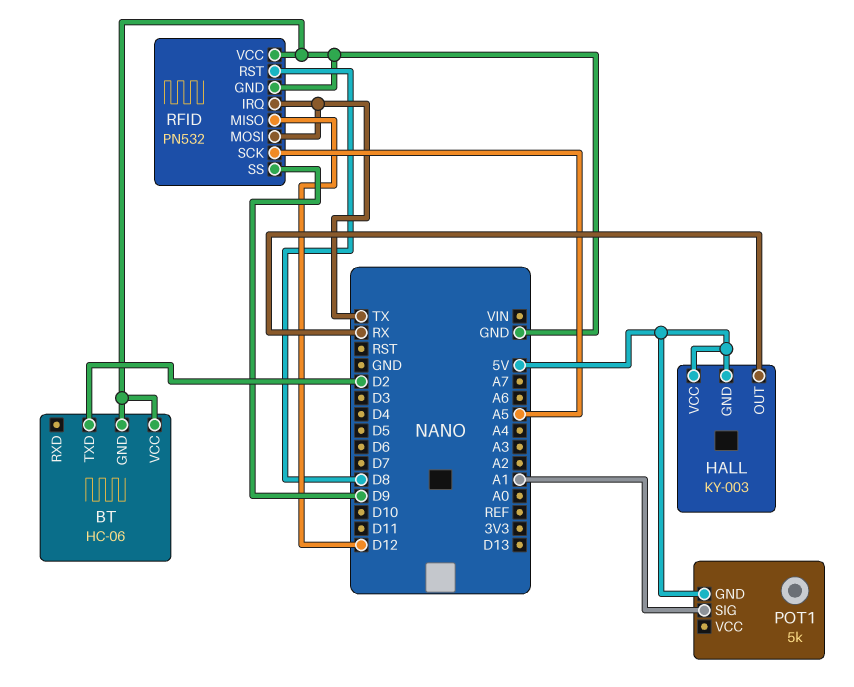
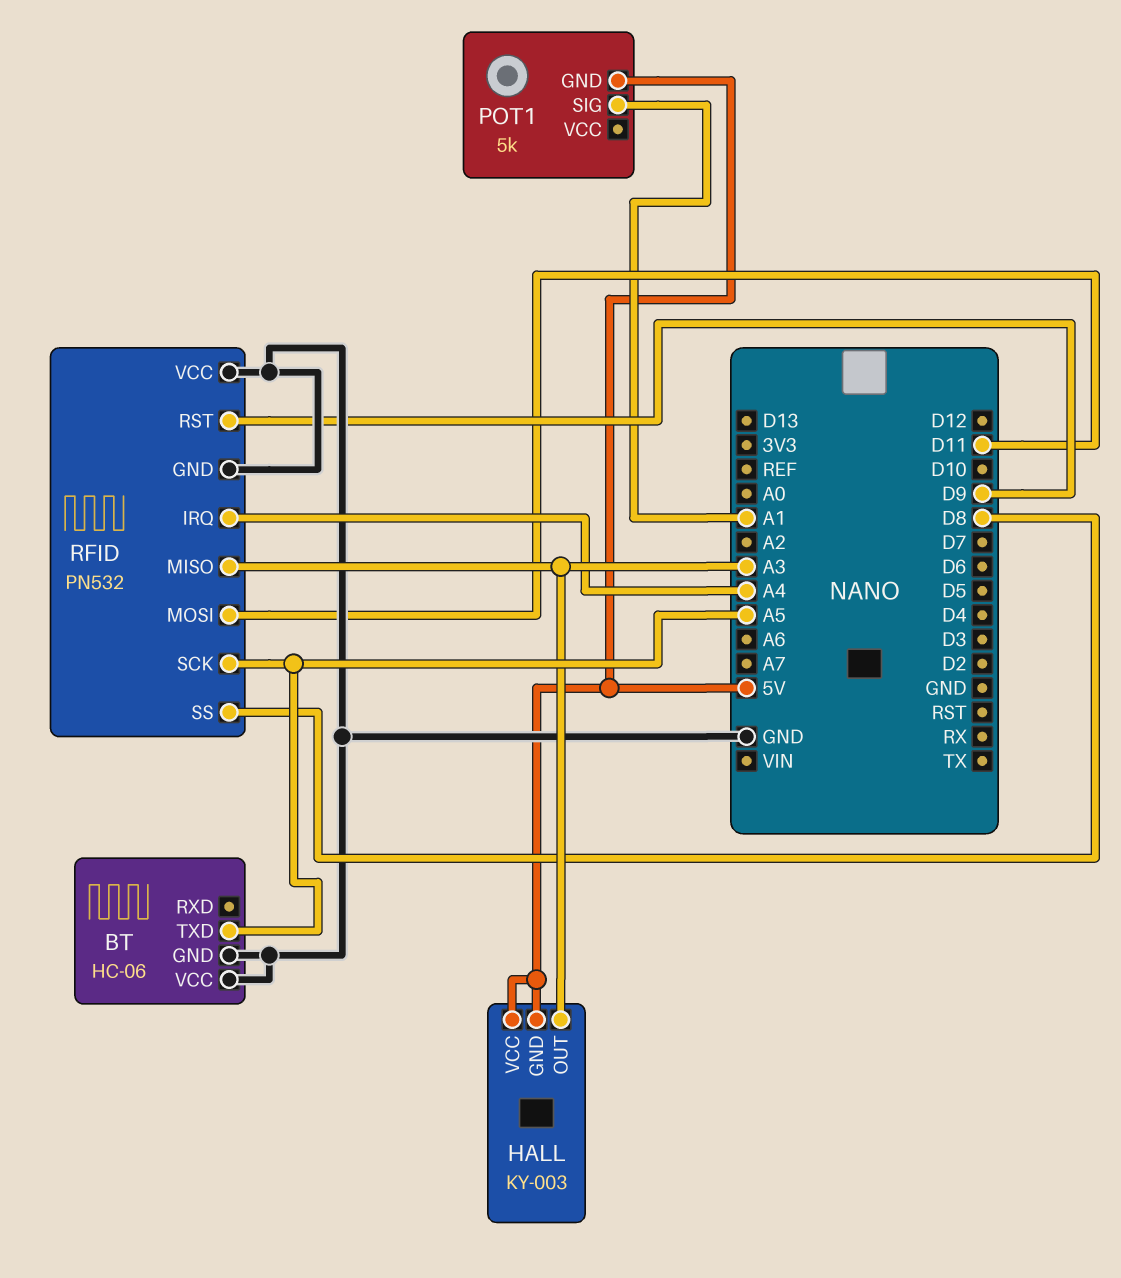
BT pin TXD: D2 -> A5
HALL pin OUT: RX -> A3
RFID pin IRQ: TX -> A4
RFID pin MISO: D12 -> A3
RFID pin MOSI: TX -> D11
RFID pin RST: D8 -> D9
RFID pin SS: D9 -> D8

